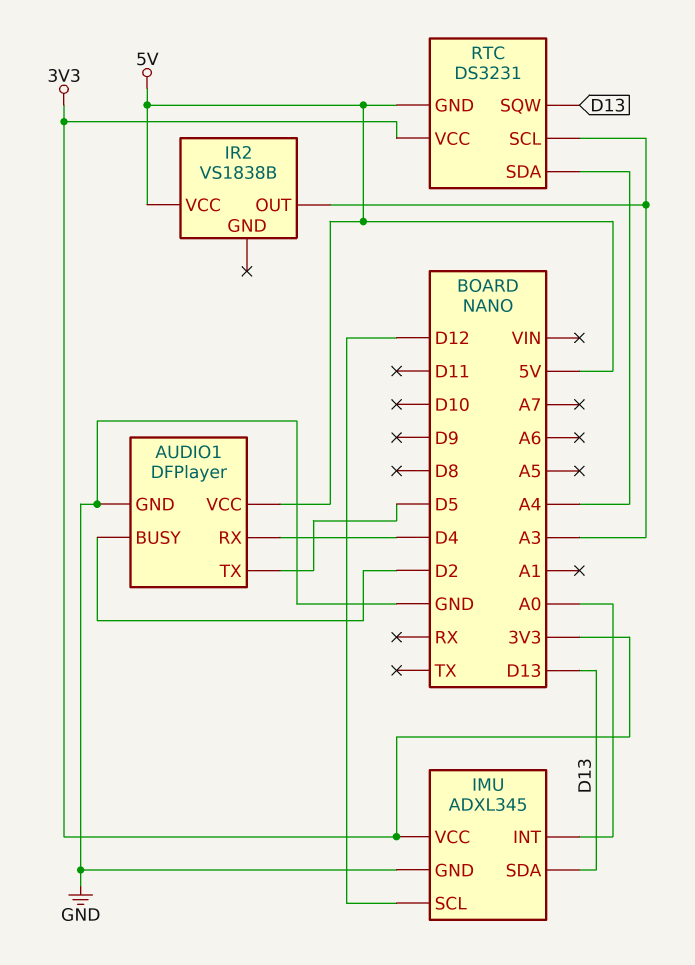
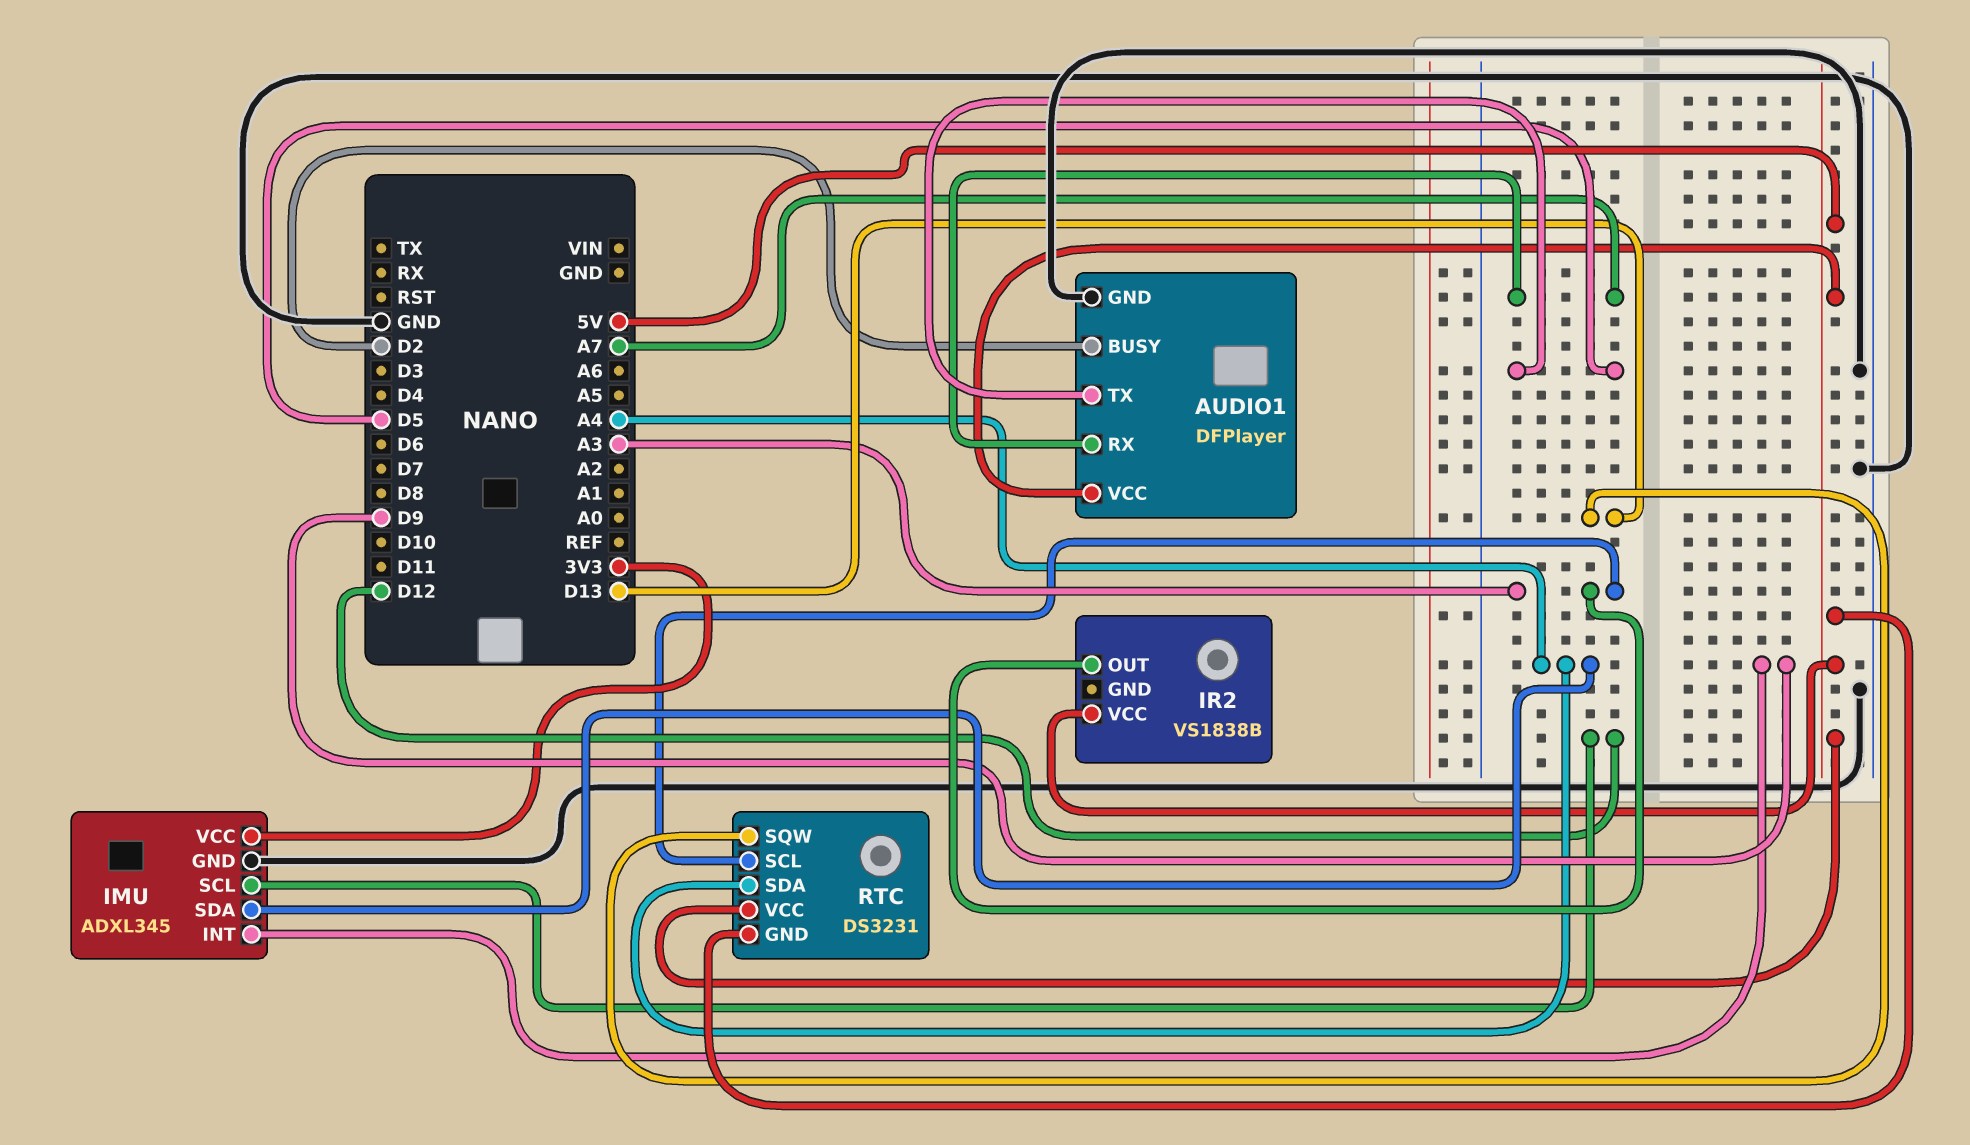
AUDIO1 pin RX: D4 -> A7
IMU pin INT: A0 -> D9
IMU pin SDA: D13 -> A4
RTC pin VCC: 3V3 -> 5V

